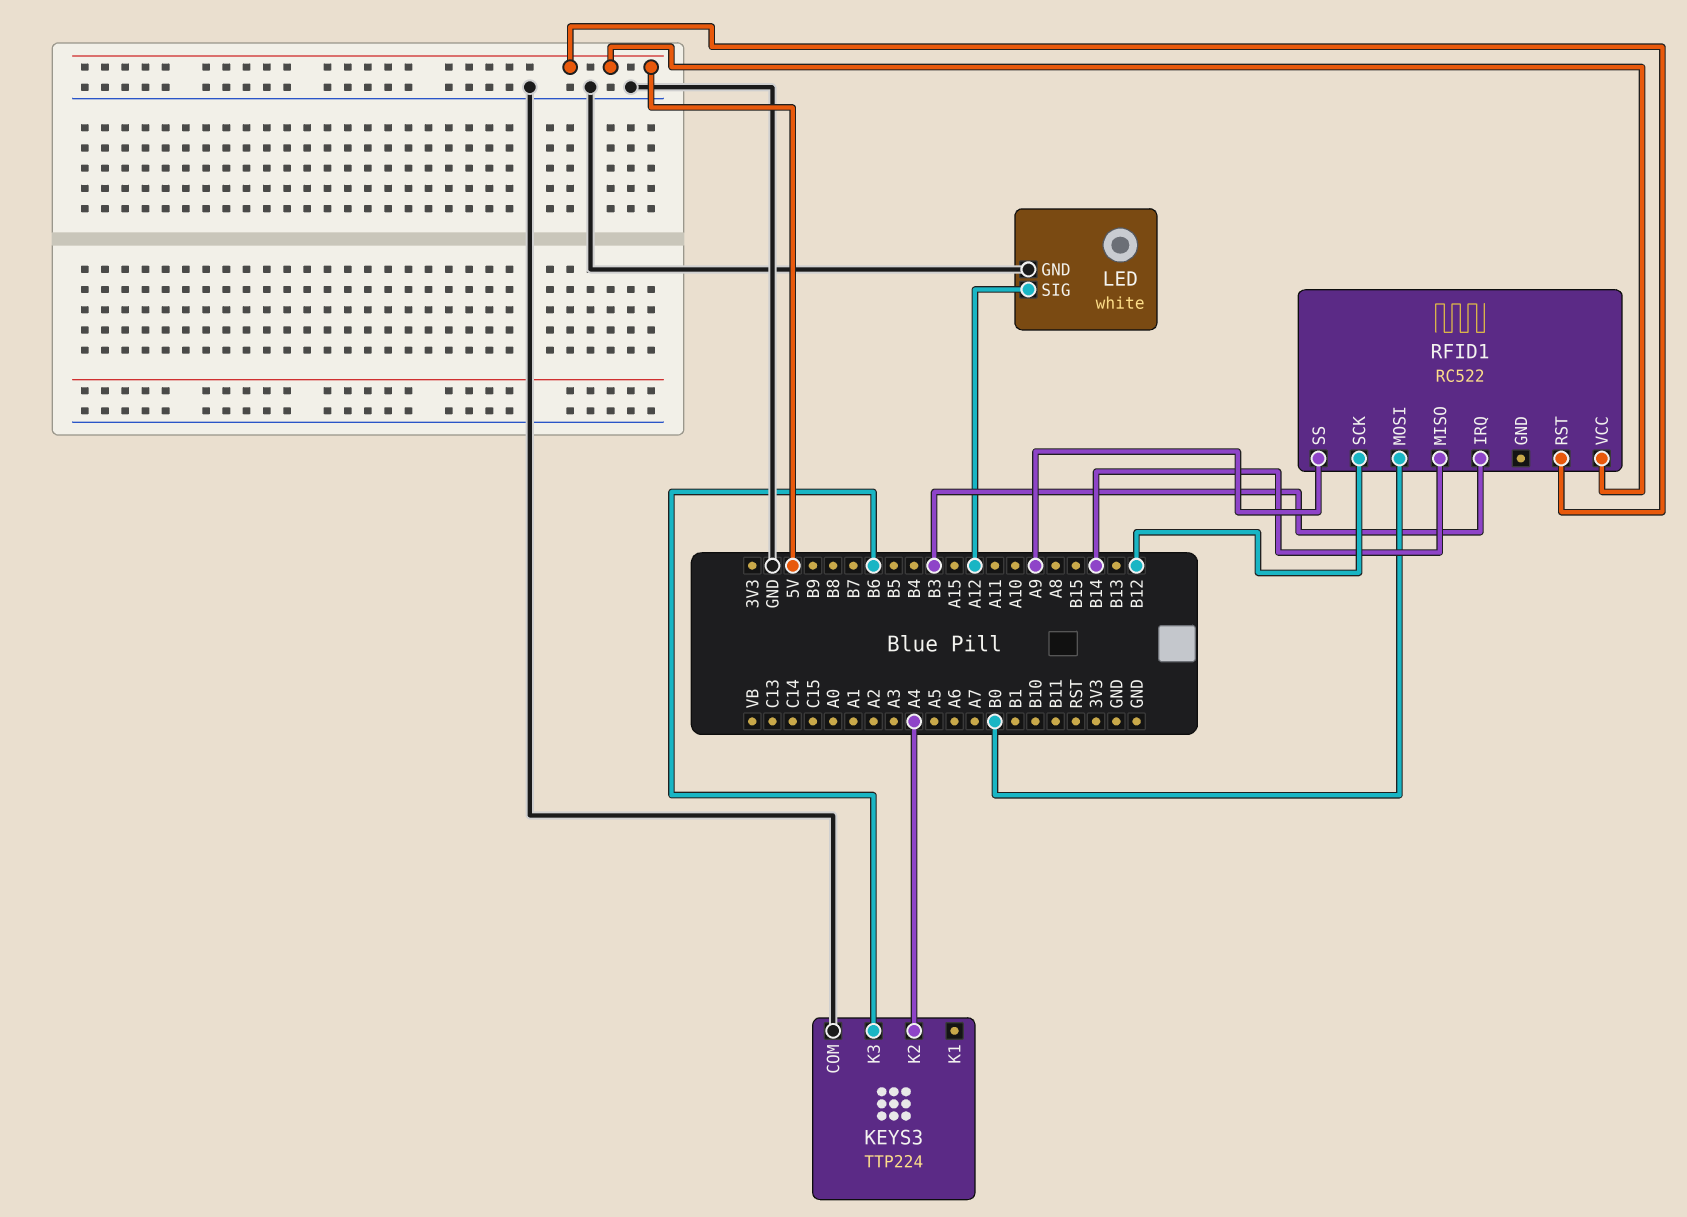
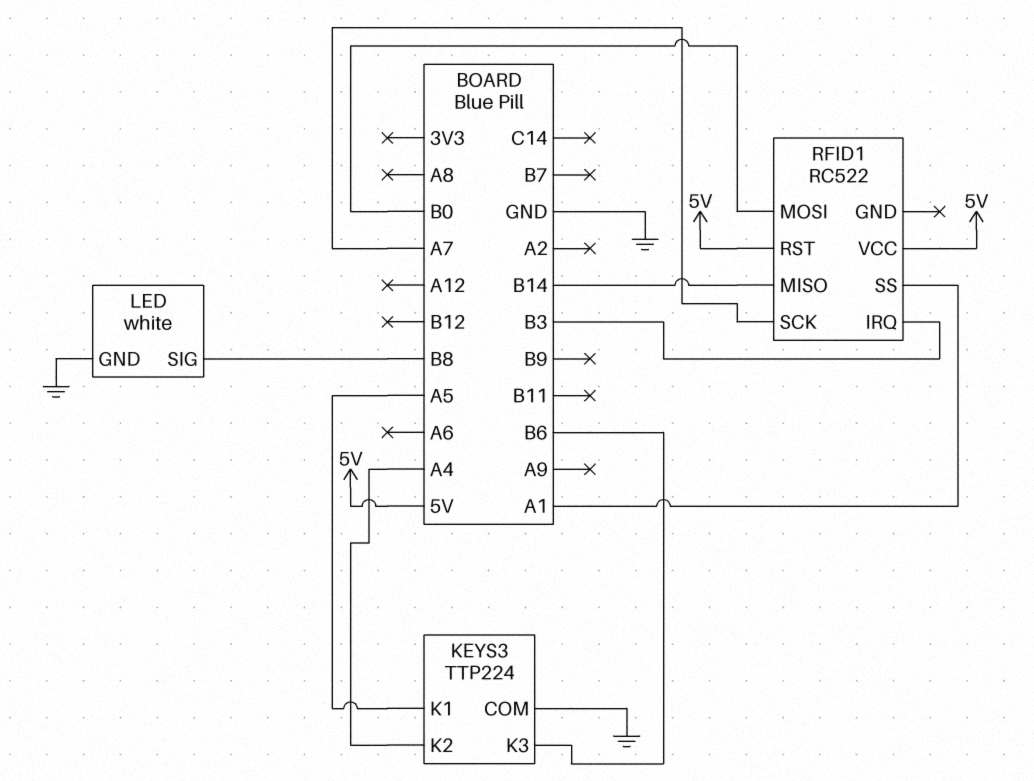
KEYS3 pin K1: none -> A5
LED pin SIG: A12 -> B8
RFID1 pin SCK: B12 -> A7
RFID1 pin SS: A9 -> A1

